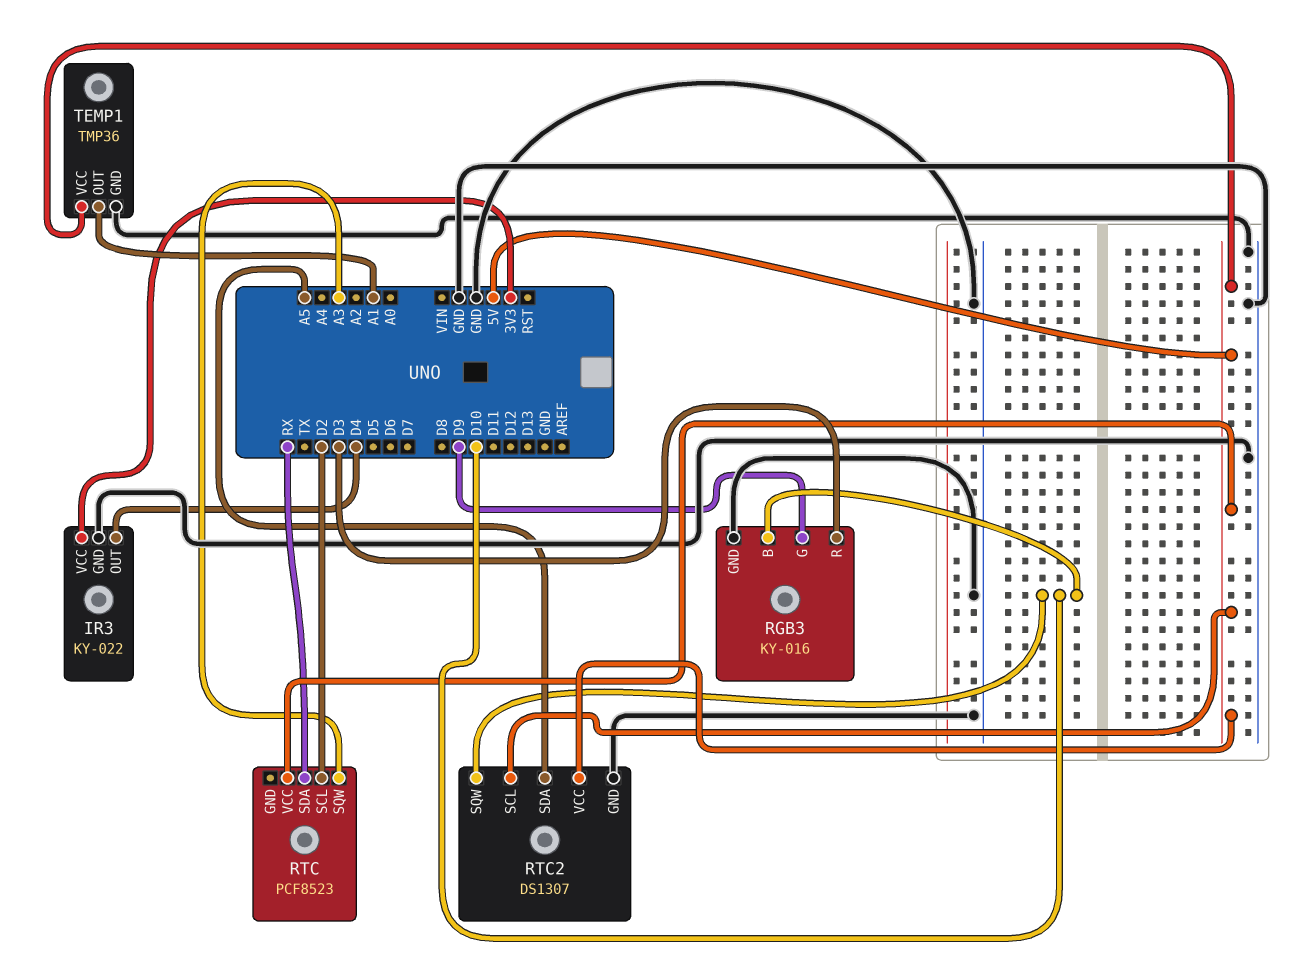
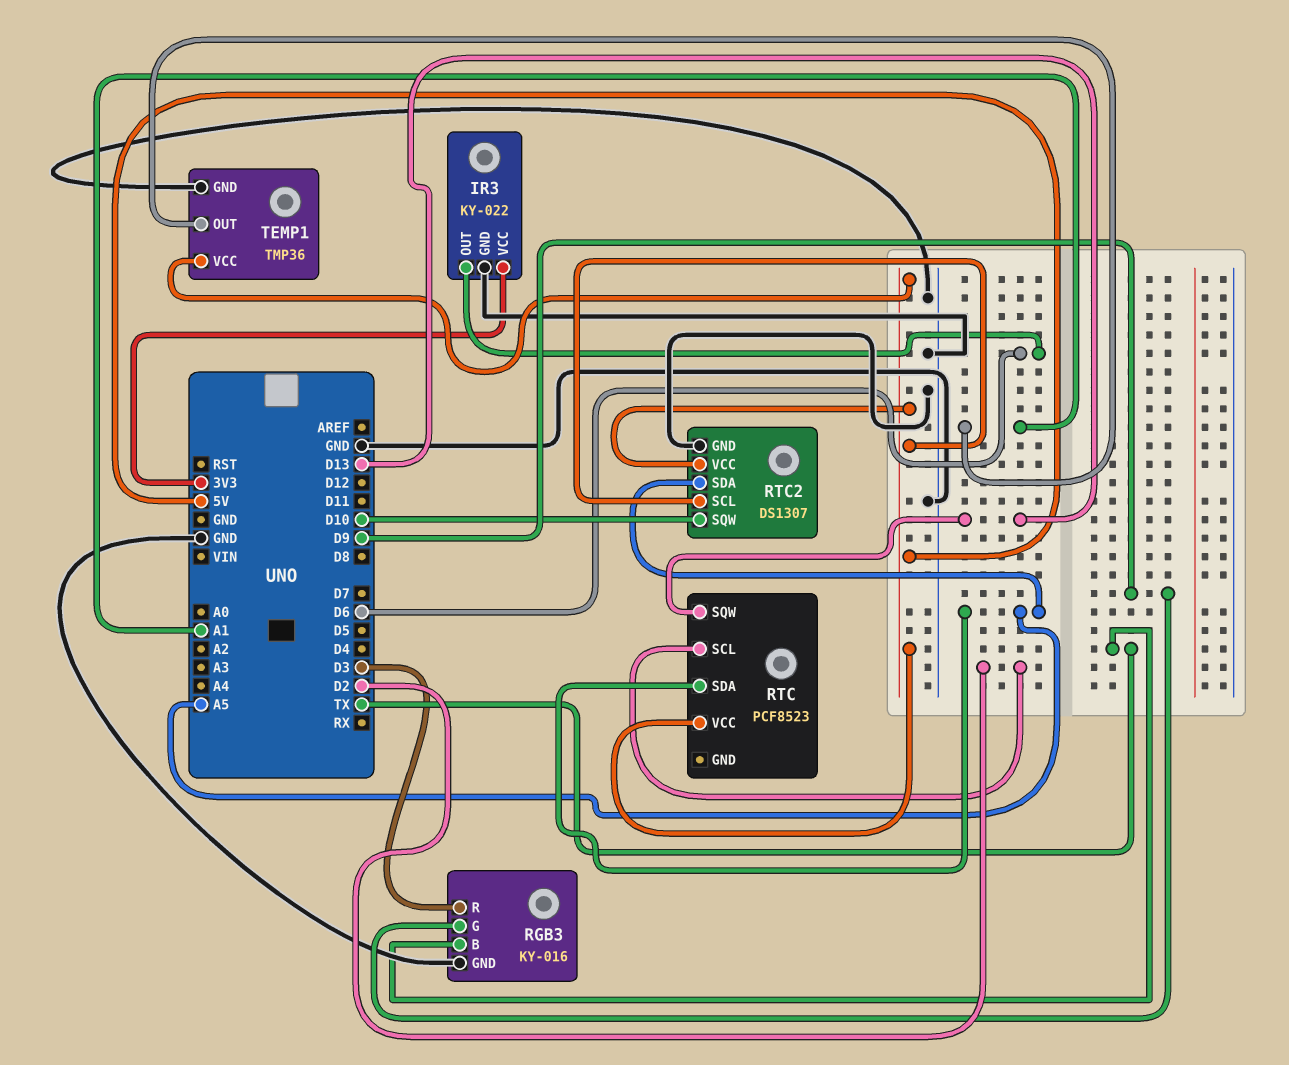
IR3 pin OUT: D4 -> D6
RGB3 pin B: D10 -> TX
RTC pin SDA: RX -> A5
RTC pin SQW: A3 -> D13

